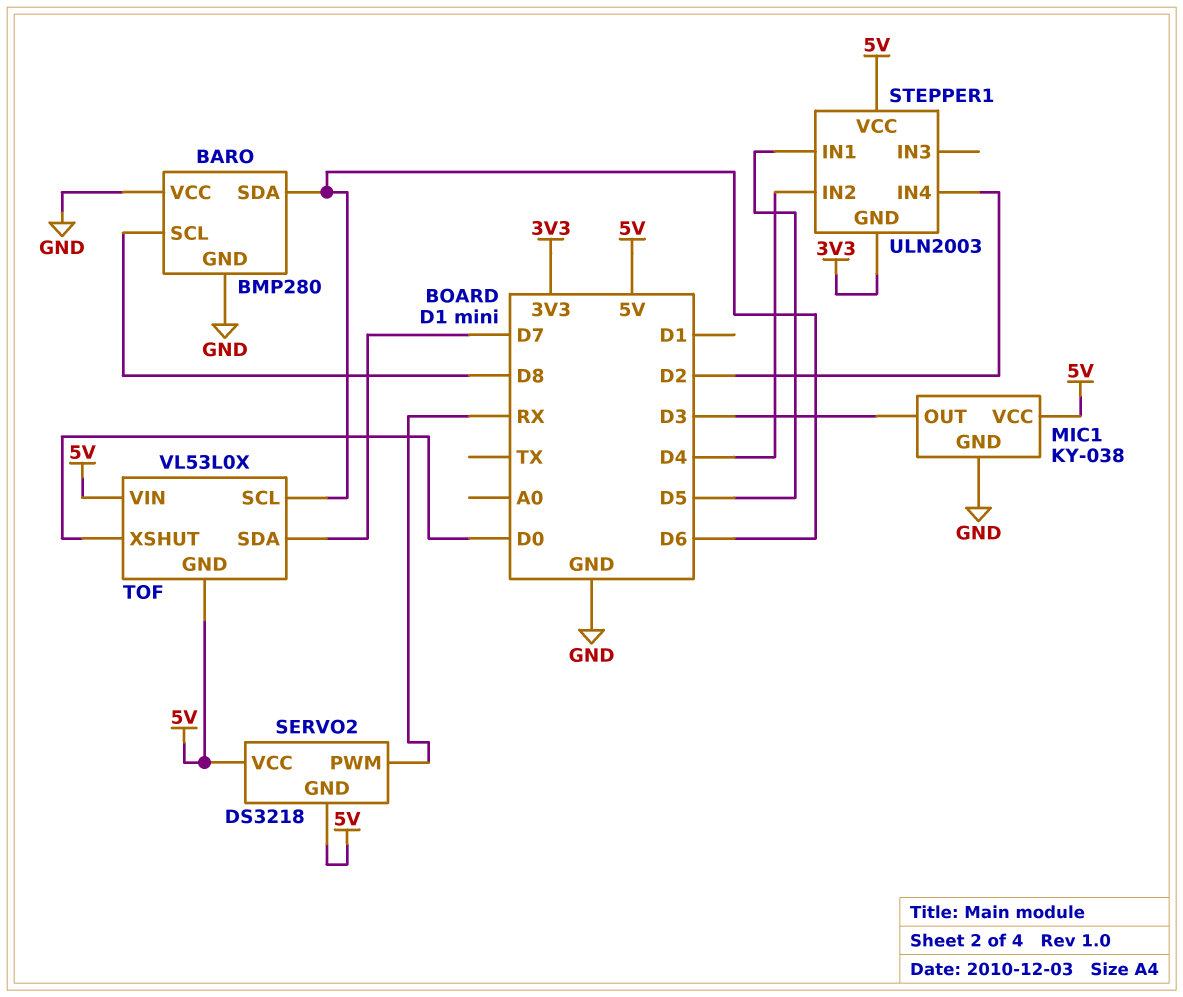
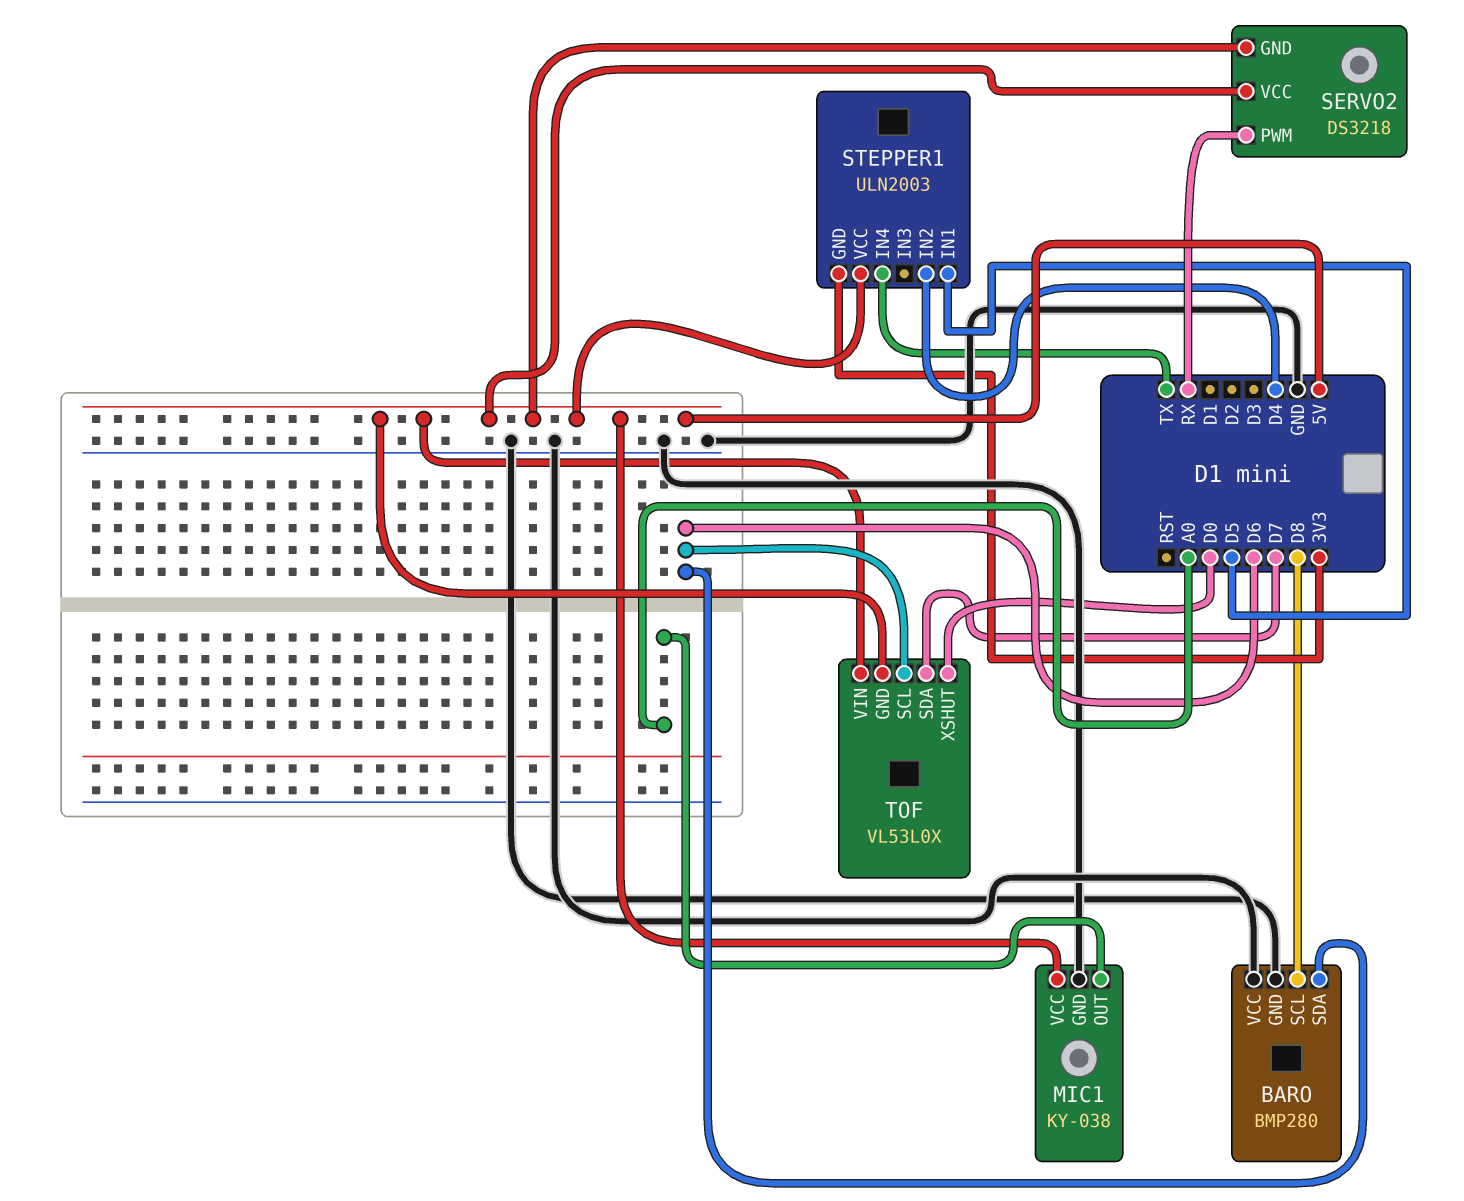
MIC1 pin OUT: D3 -> A0
STEPPER1 pin IN4: D2 -> TX

